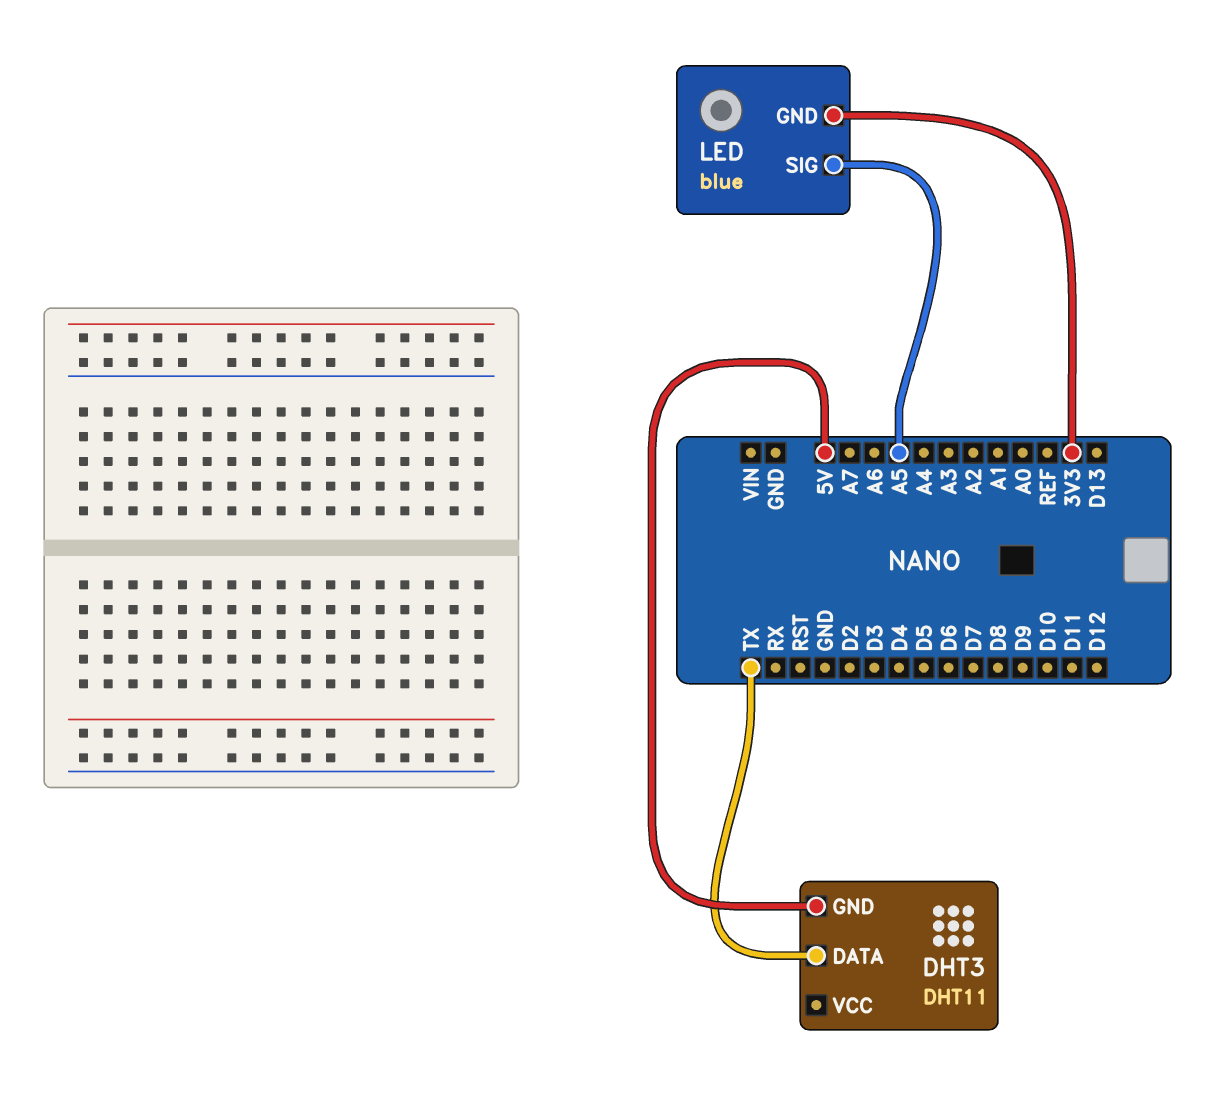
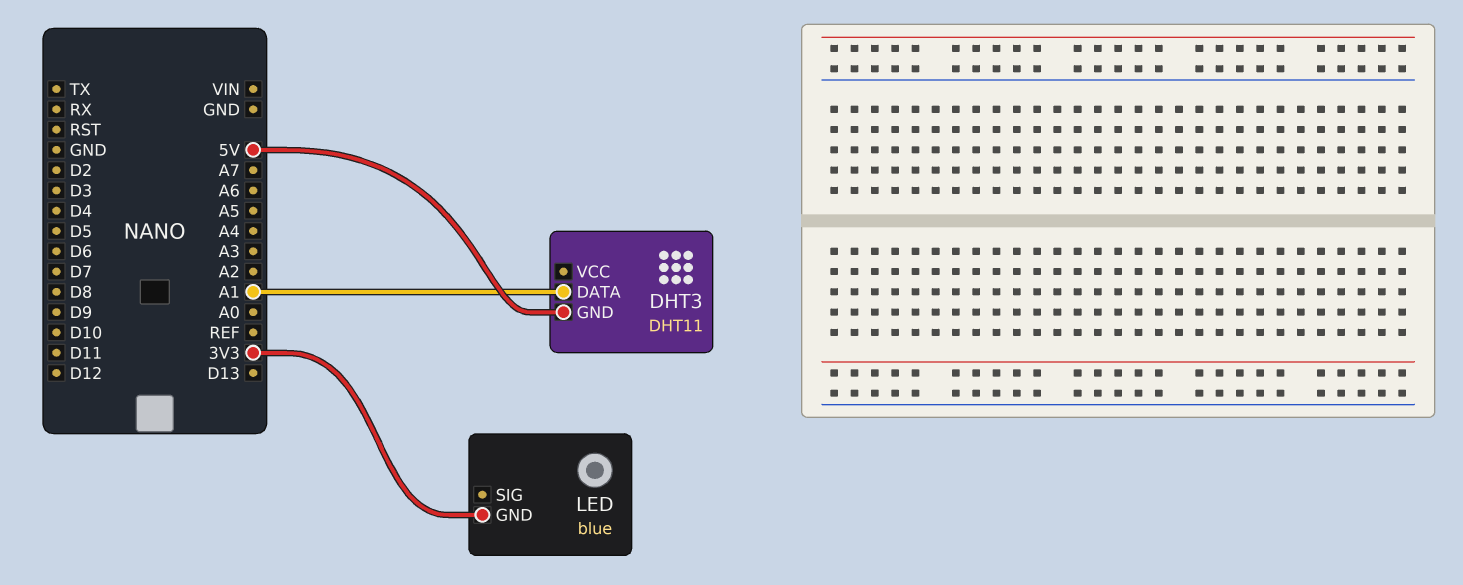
DHT3 pin DATA: TX -> A1
LED pin SIG: A5 -> none

